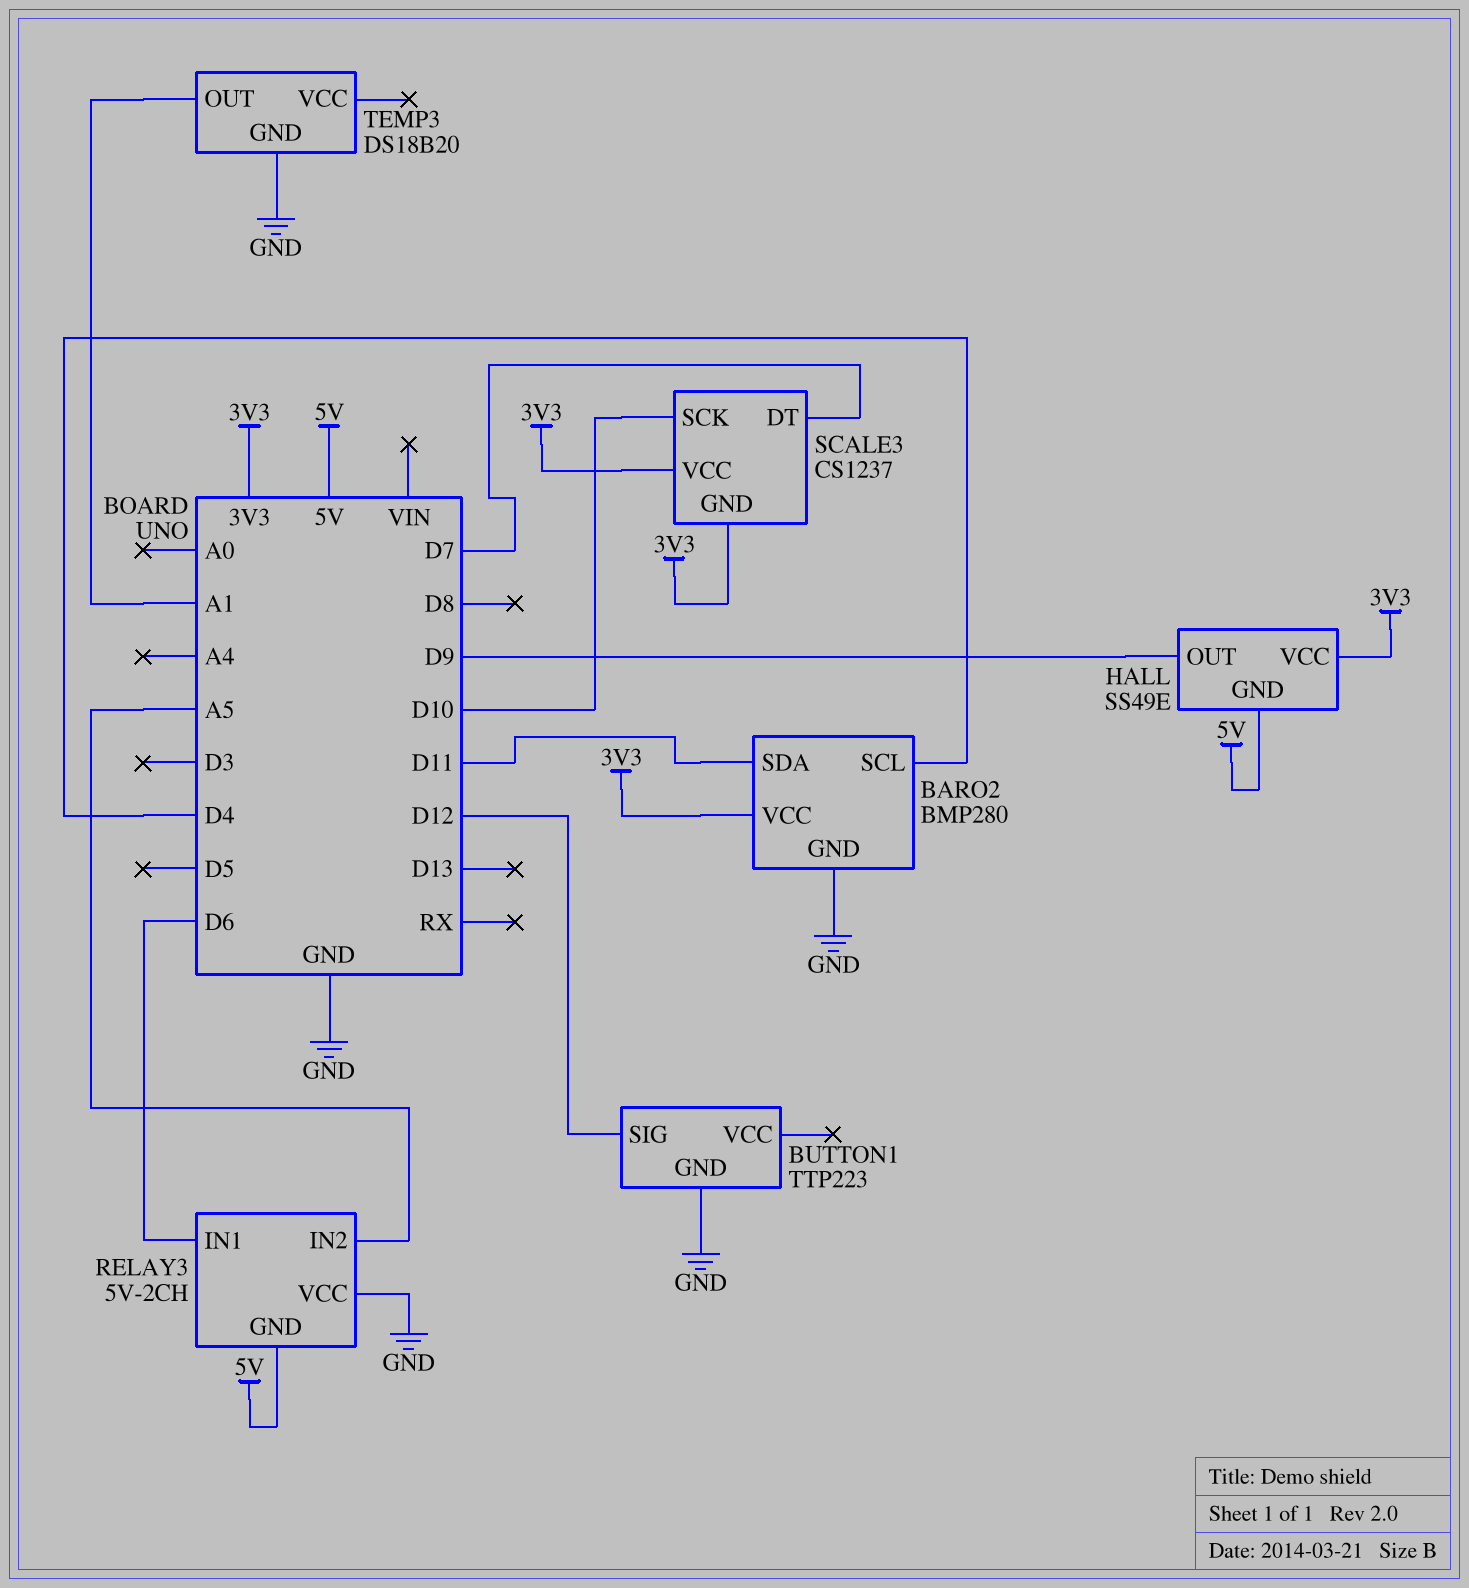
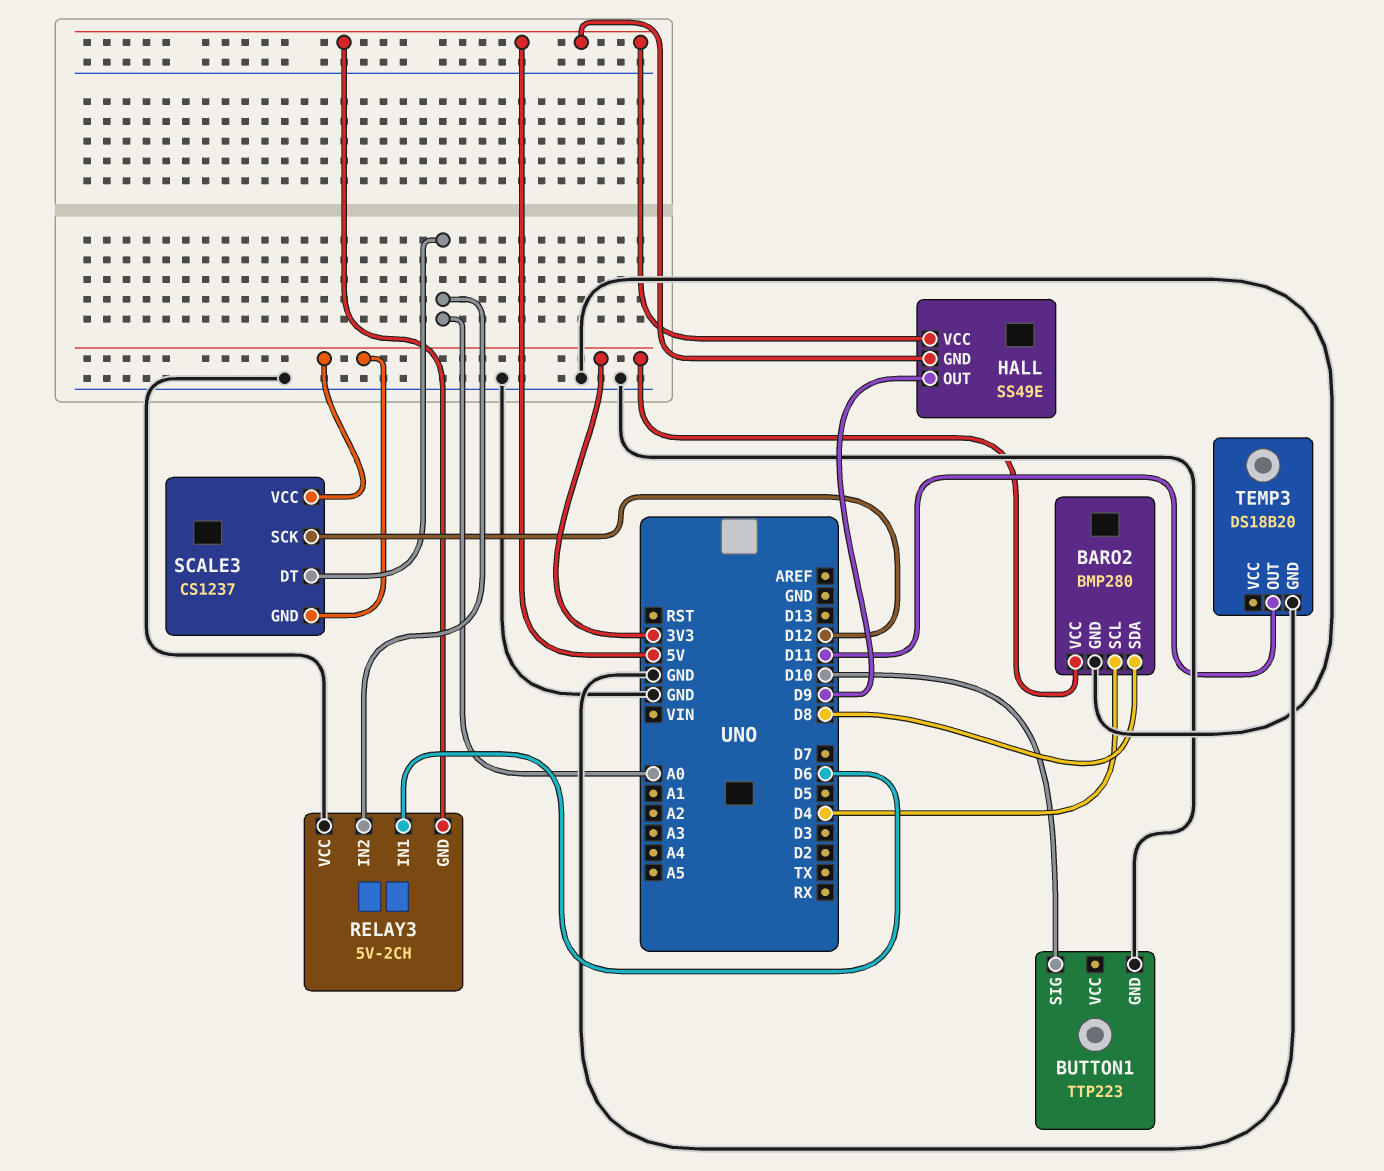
BARO2 pin SDA: D11 -> D8
BUTTON1 pin SIG: D12 -> D10
HALL pin VCC: 3V3 -> 5V
RELAY3 pin IN2: A5 -> A0
SCALE3 pin DT: D7 -> A0
SCALE3 pin SCK: D10 -> D12
TEMP3 pin OUT: A1 -> D11

